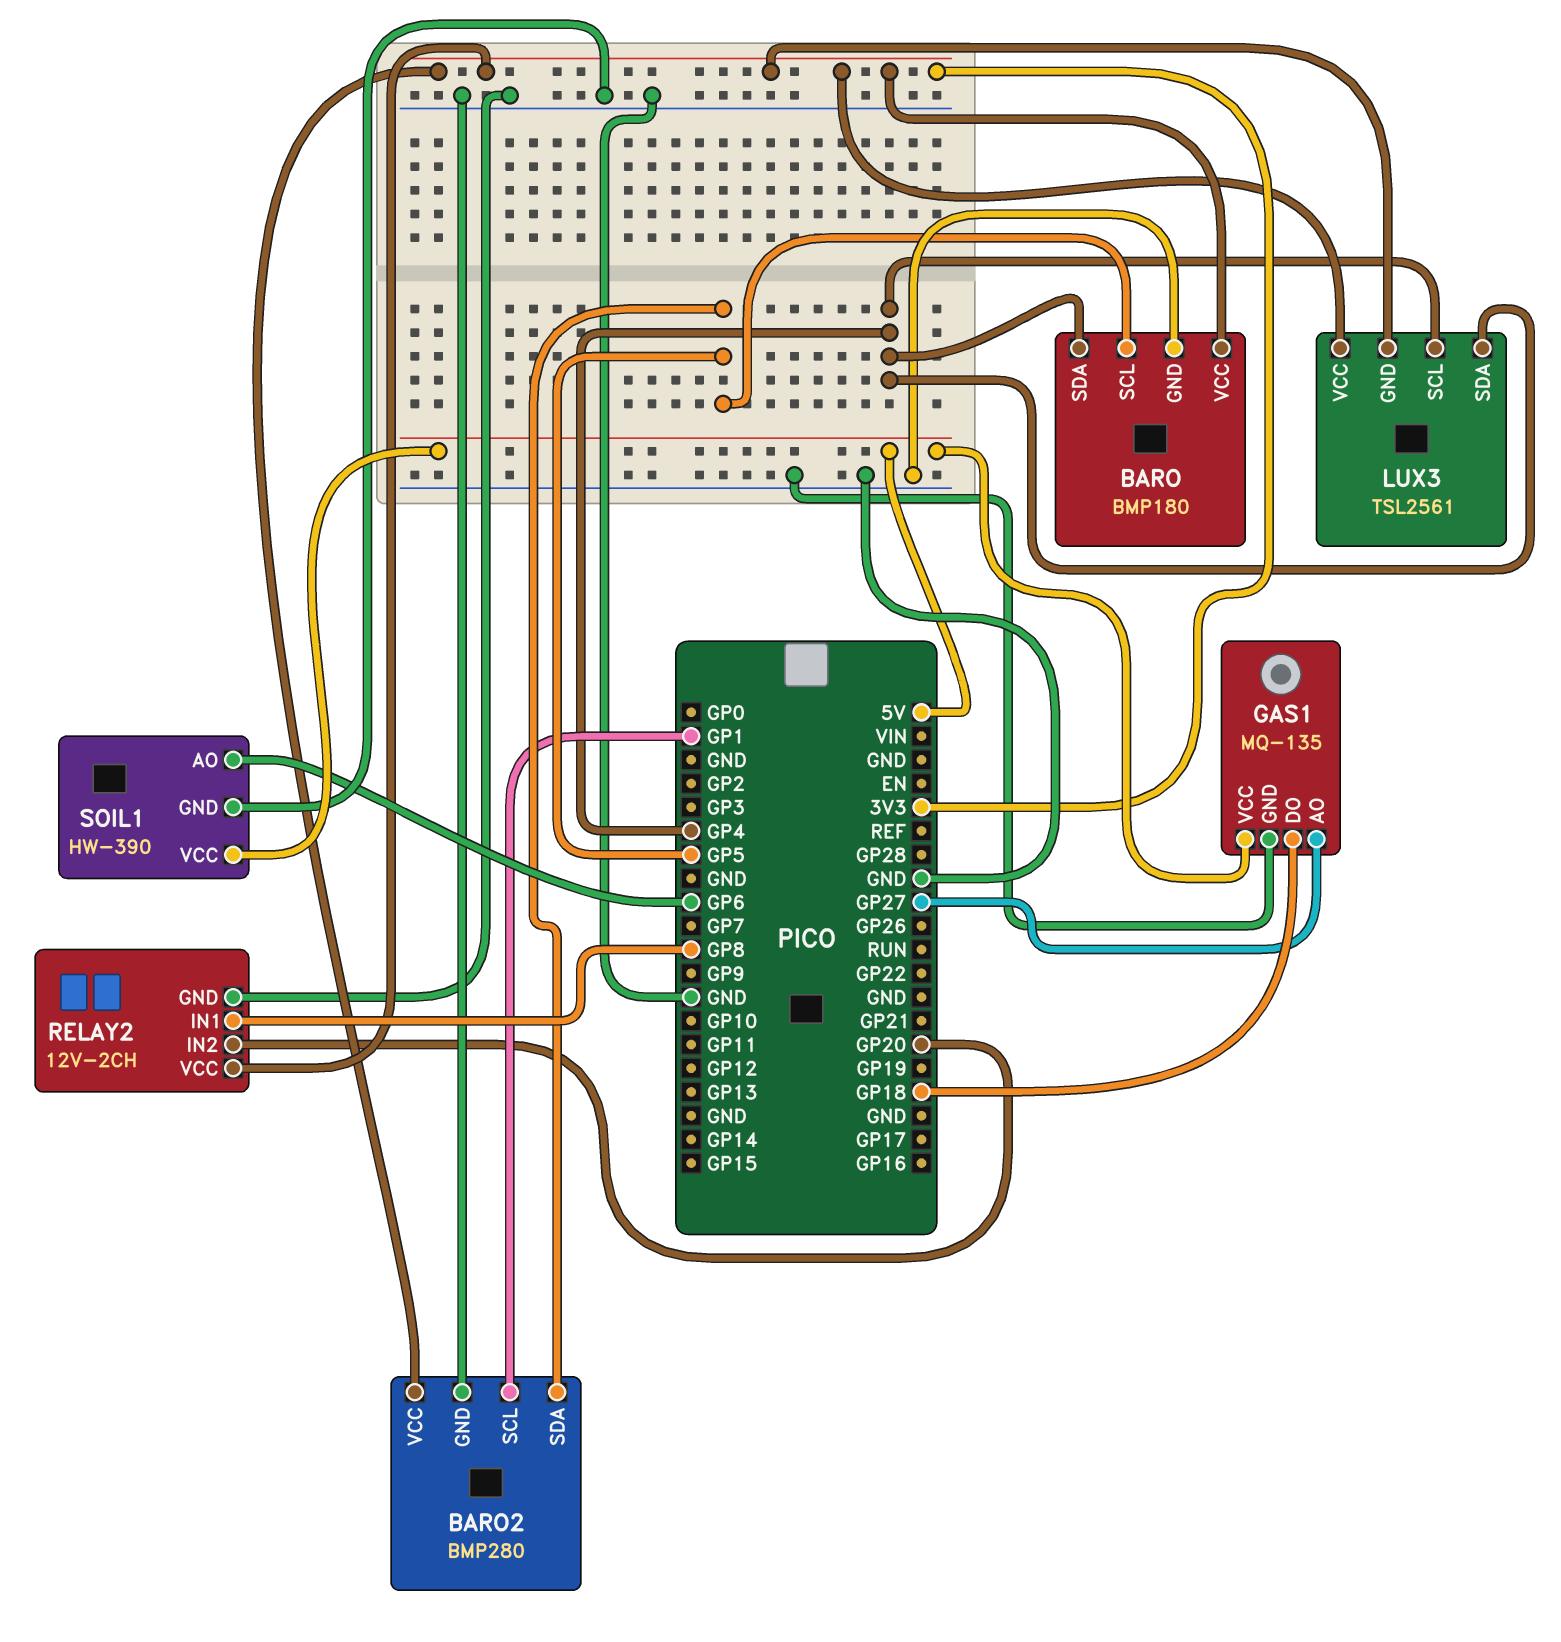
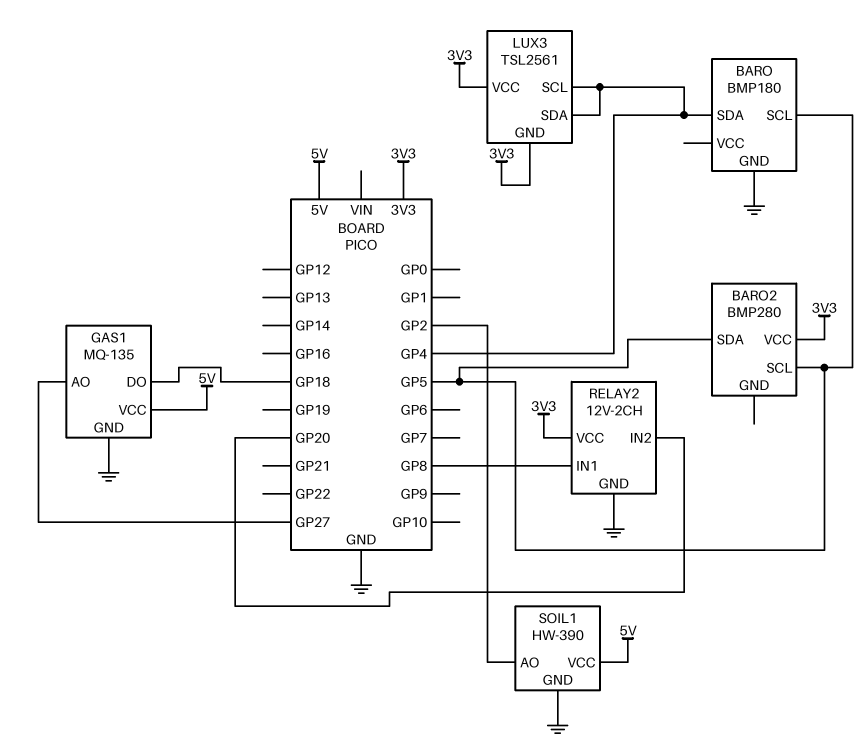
BARO pin VCC: 3V3 -> none
BARO2 pin GND: GND -> none
BARO2 pin SCL: GP1 -> GP5
SOIL1 pin AO: GP6 -> GP2

